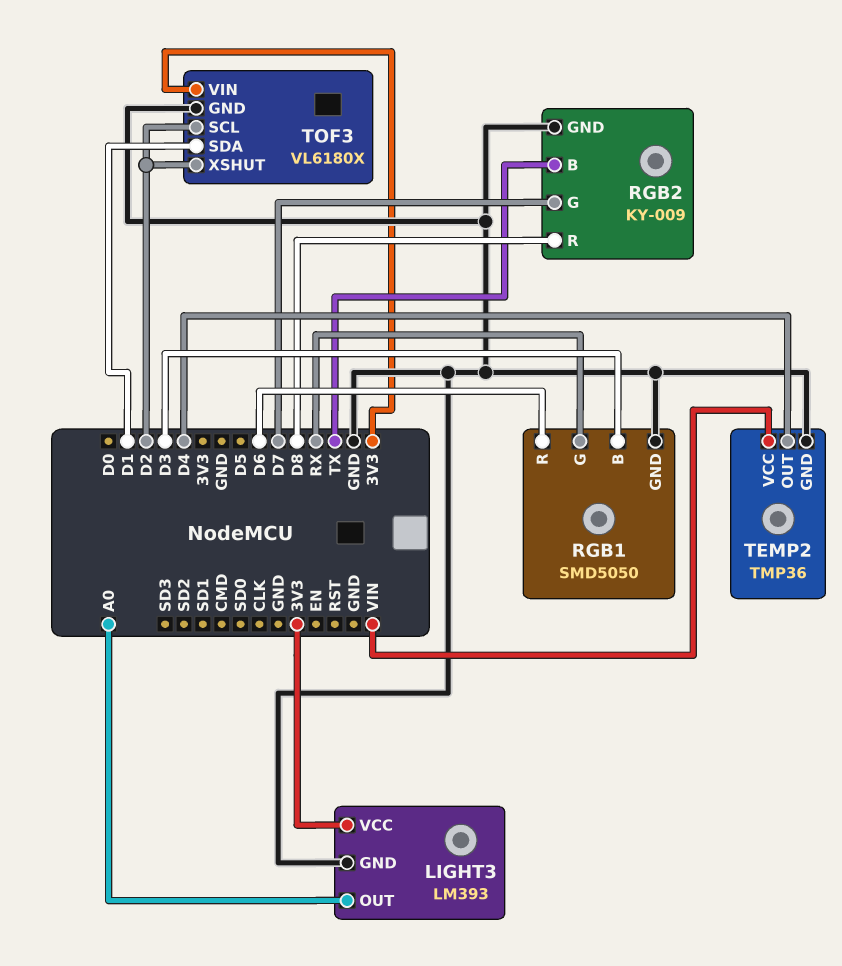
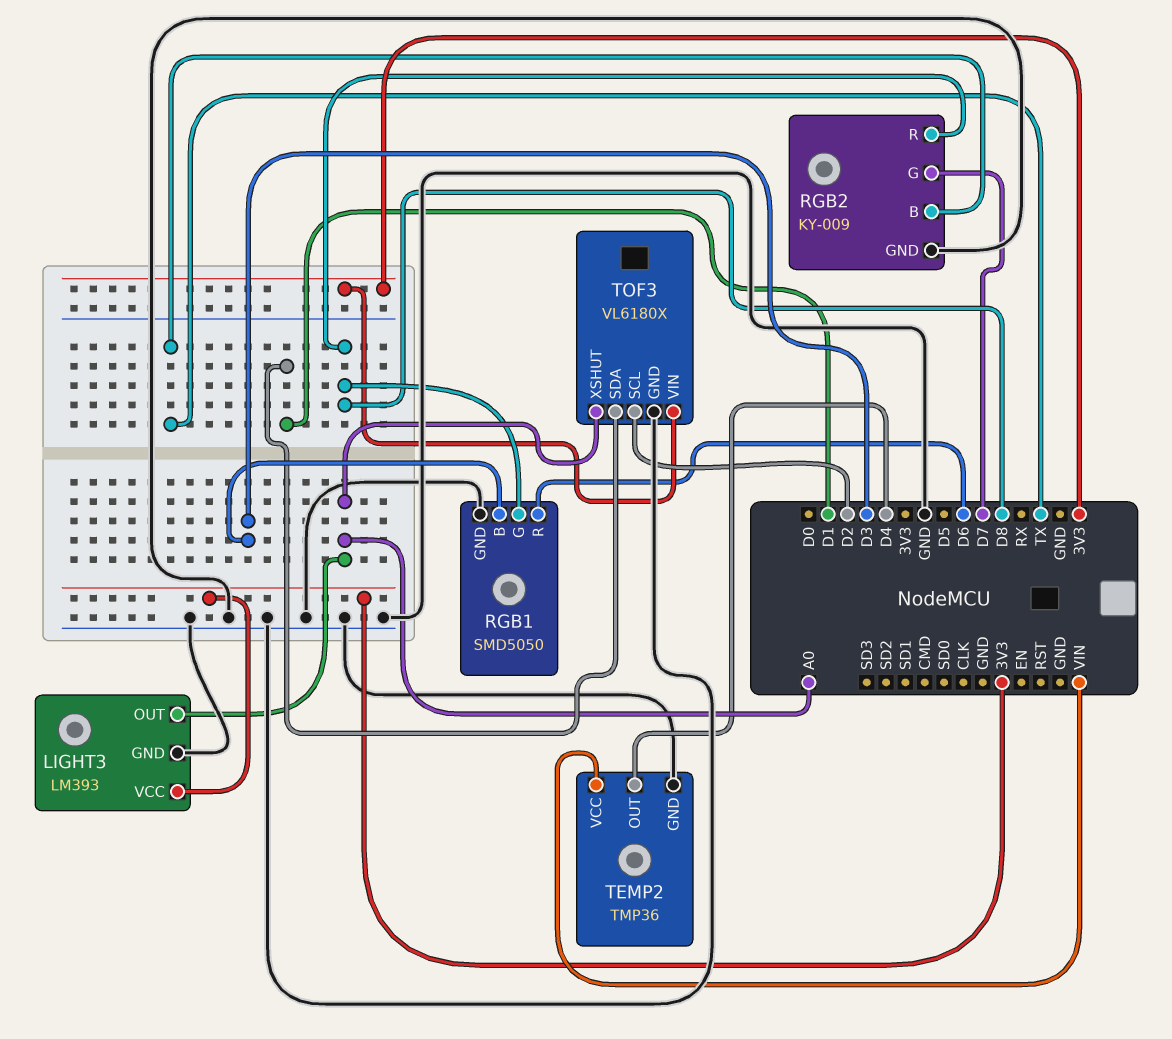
RGB1 pin G: RX -> D8
TOF3 pin XSHUT: D2 -> A0

